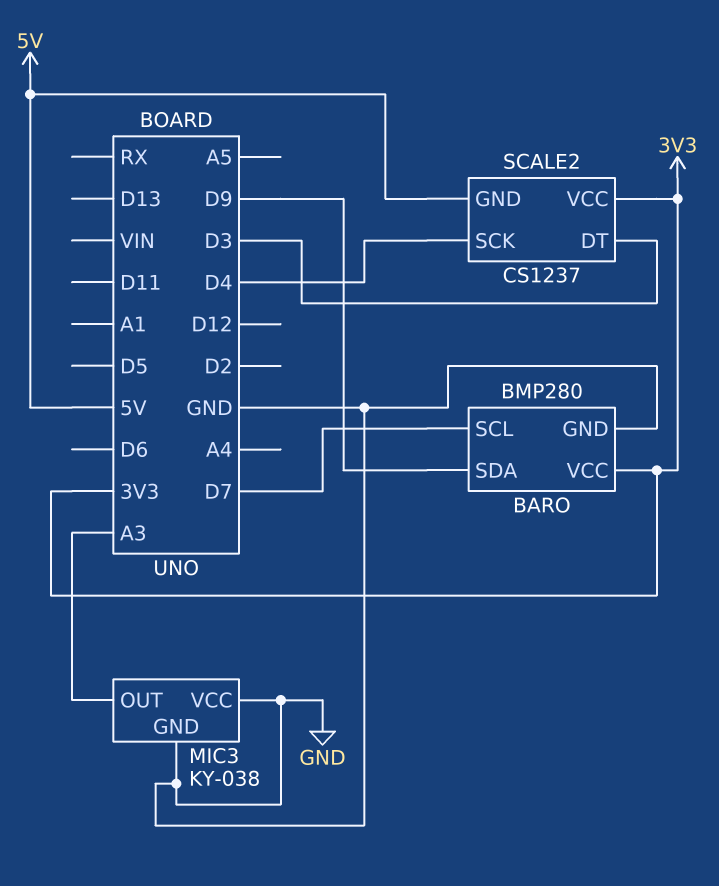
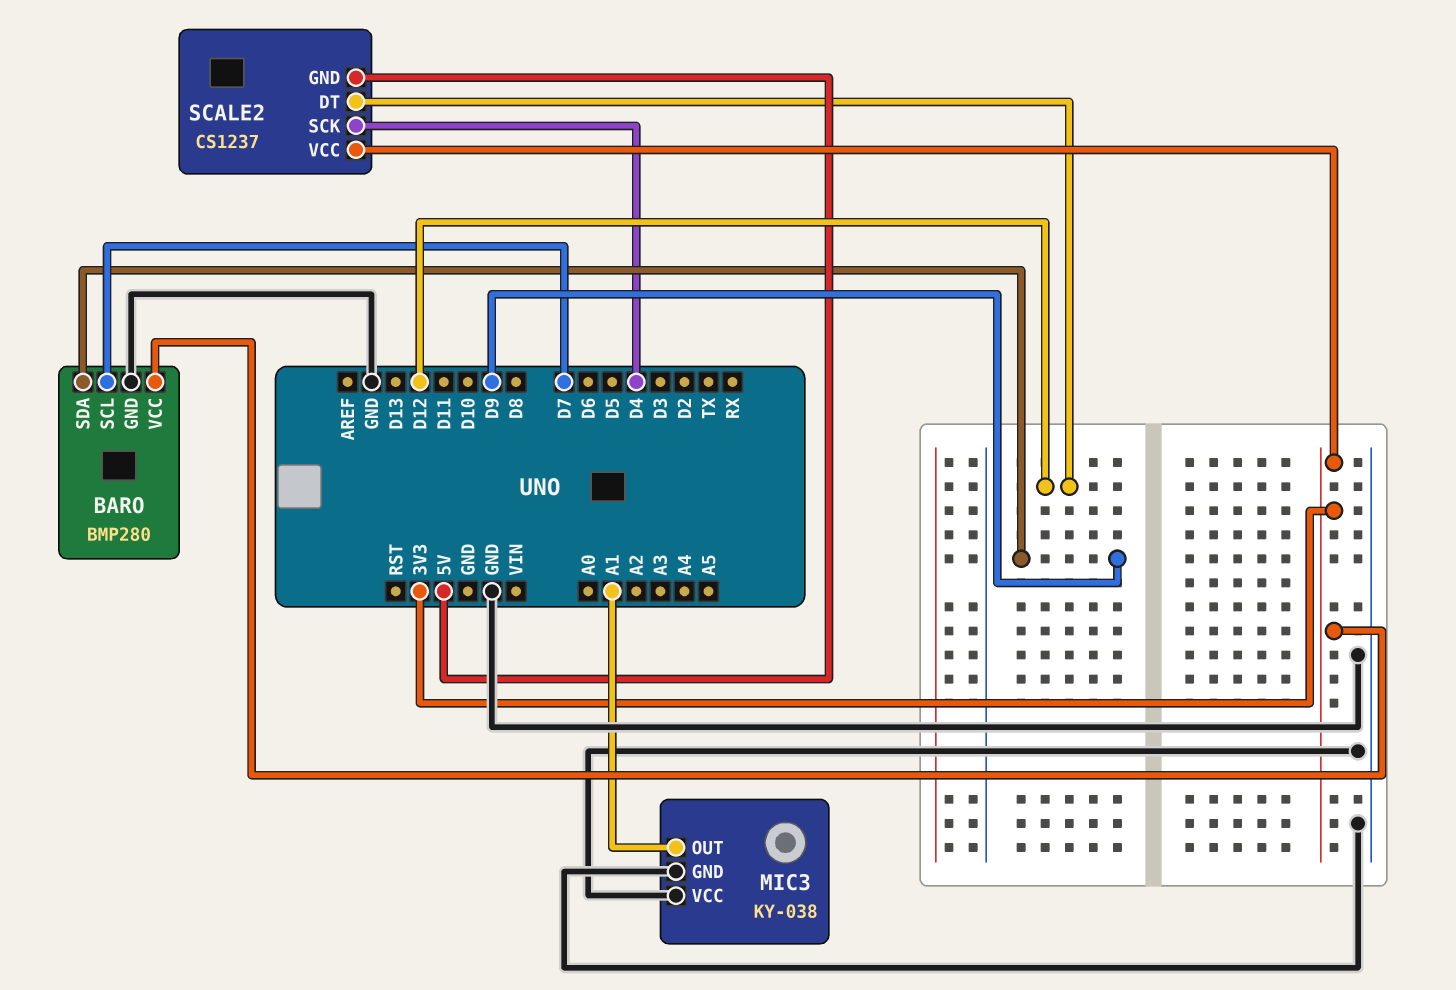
MIC3 pin OUT: A3 -> A1
SCALE2 pin DT: D3 -> D12

